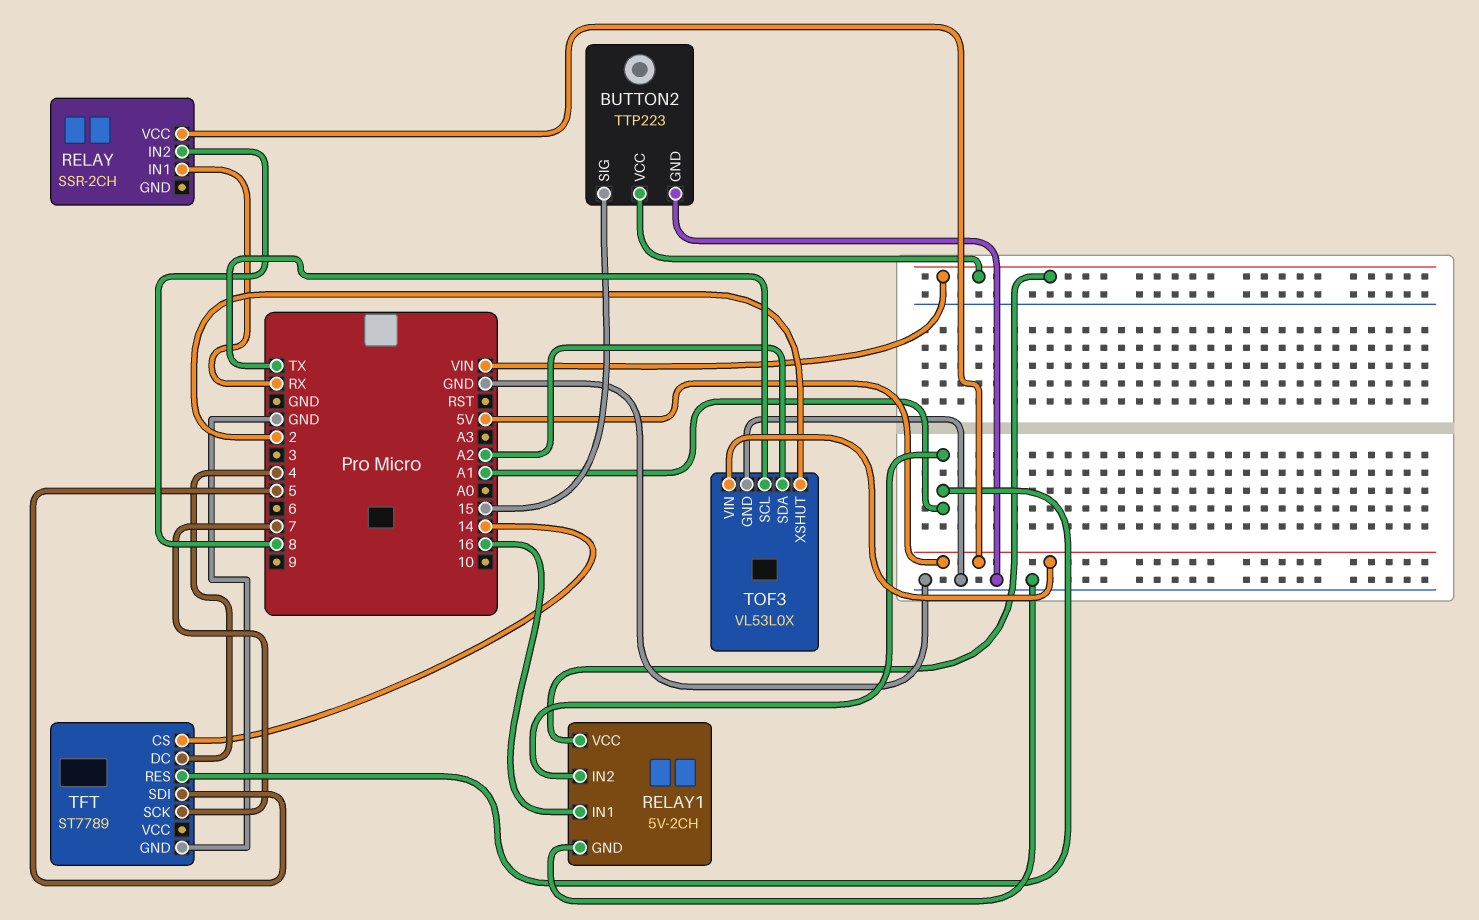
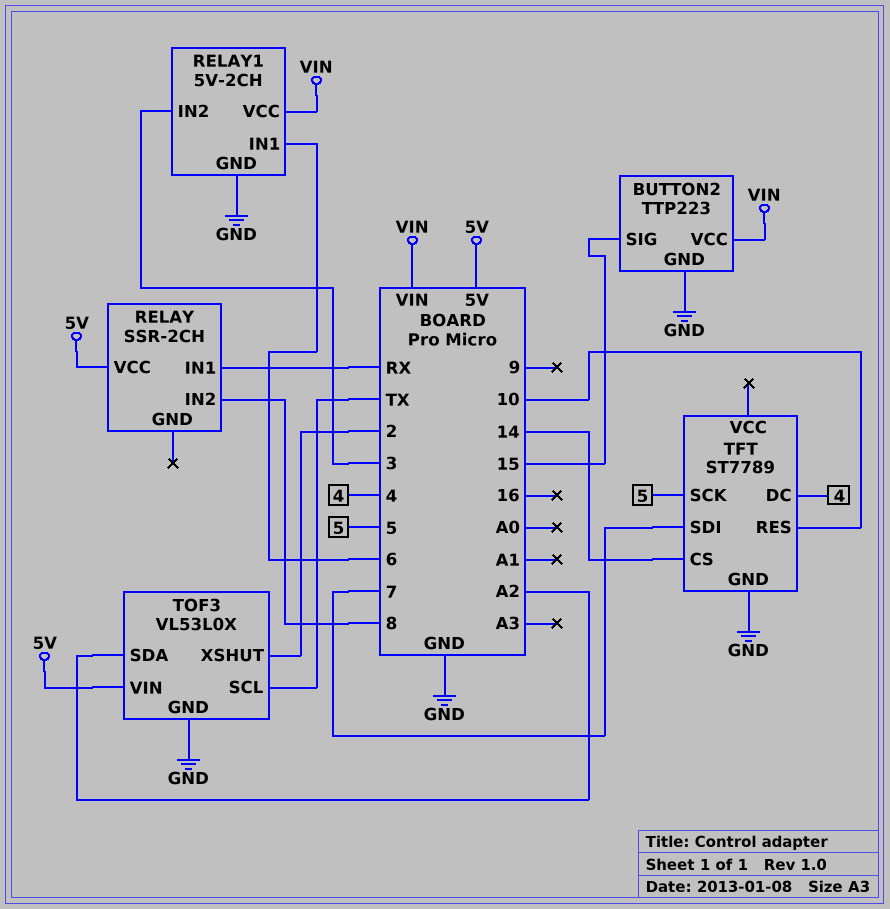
RELAY1 pin IN1: 16 -> 6
RELAY1 pin IN2: A1 -> 3
TFT pin RES: A1 -> 10
TFT pin SCK: 7 -> 5
TFT pin SDI: 5 -> 7

